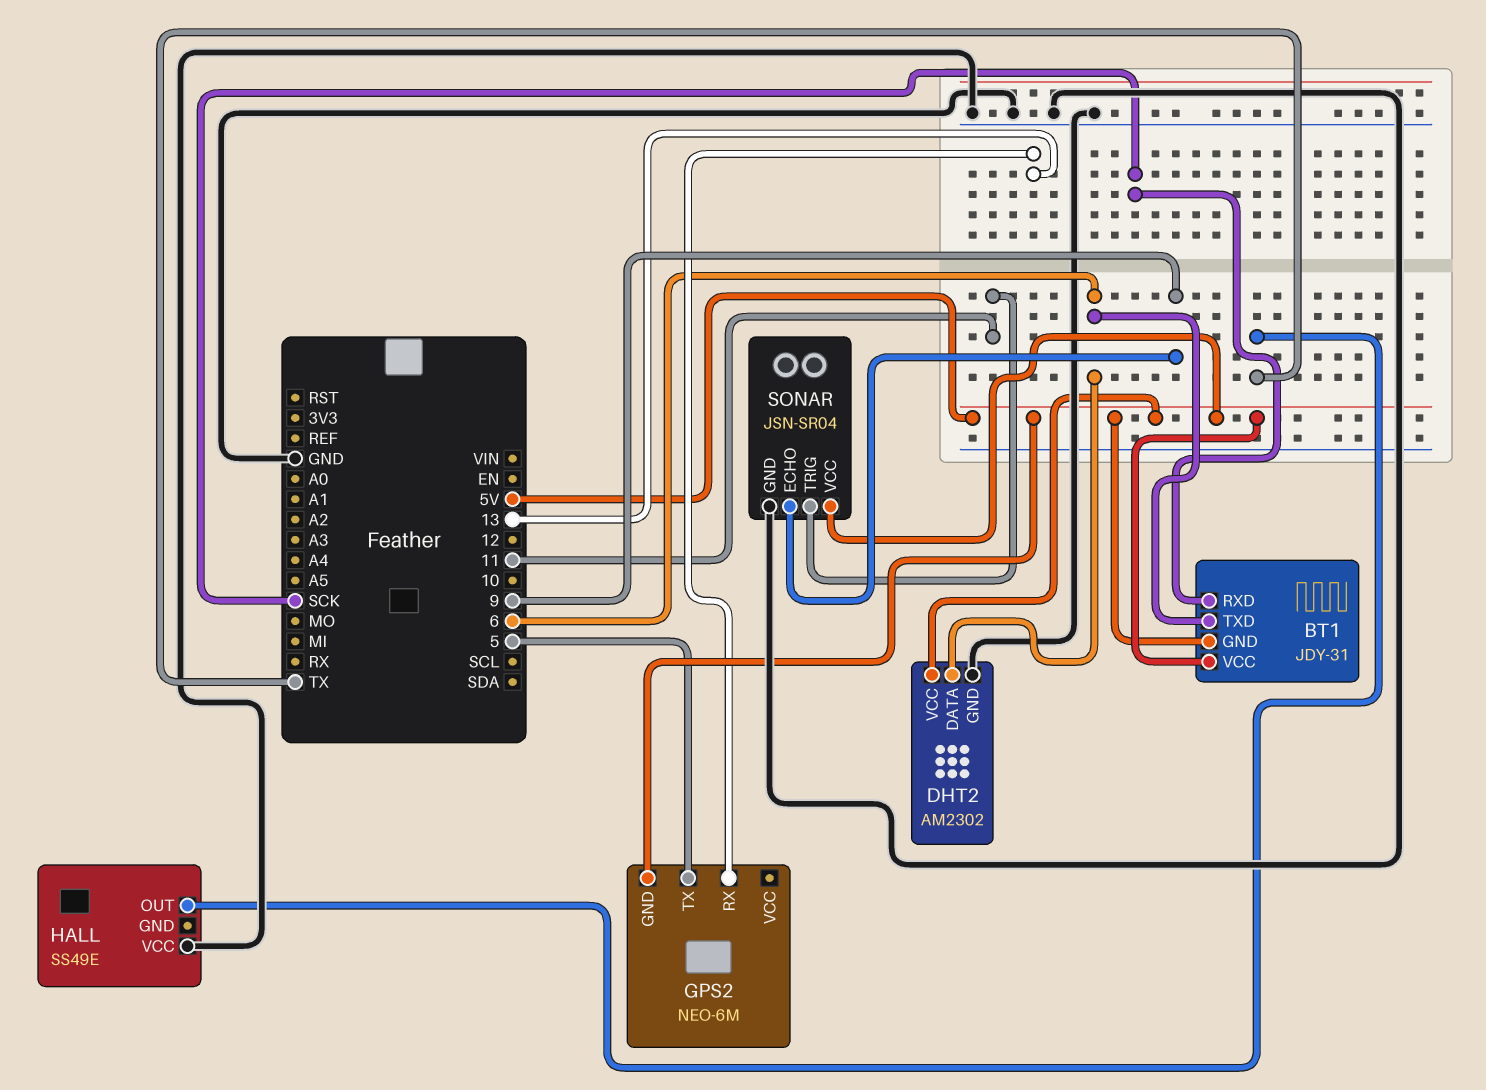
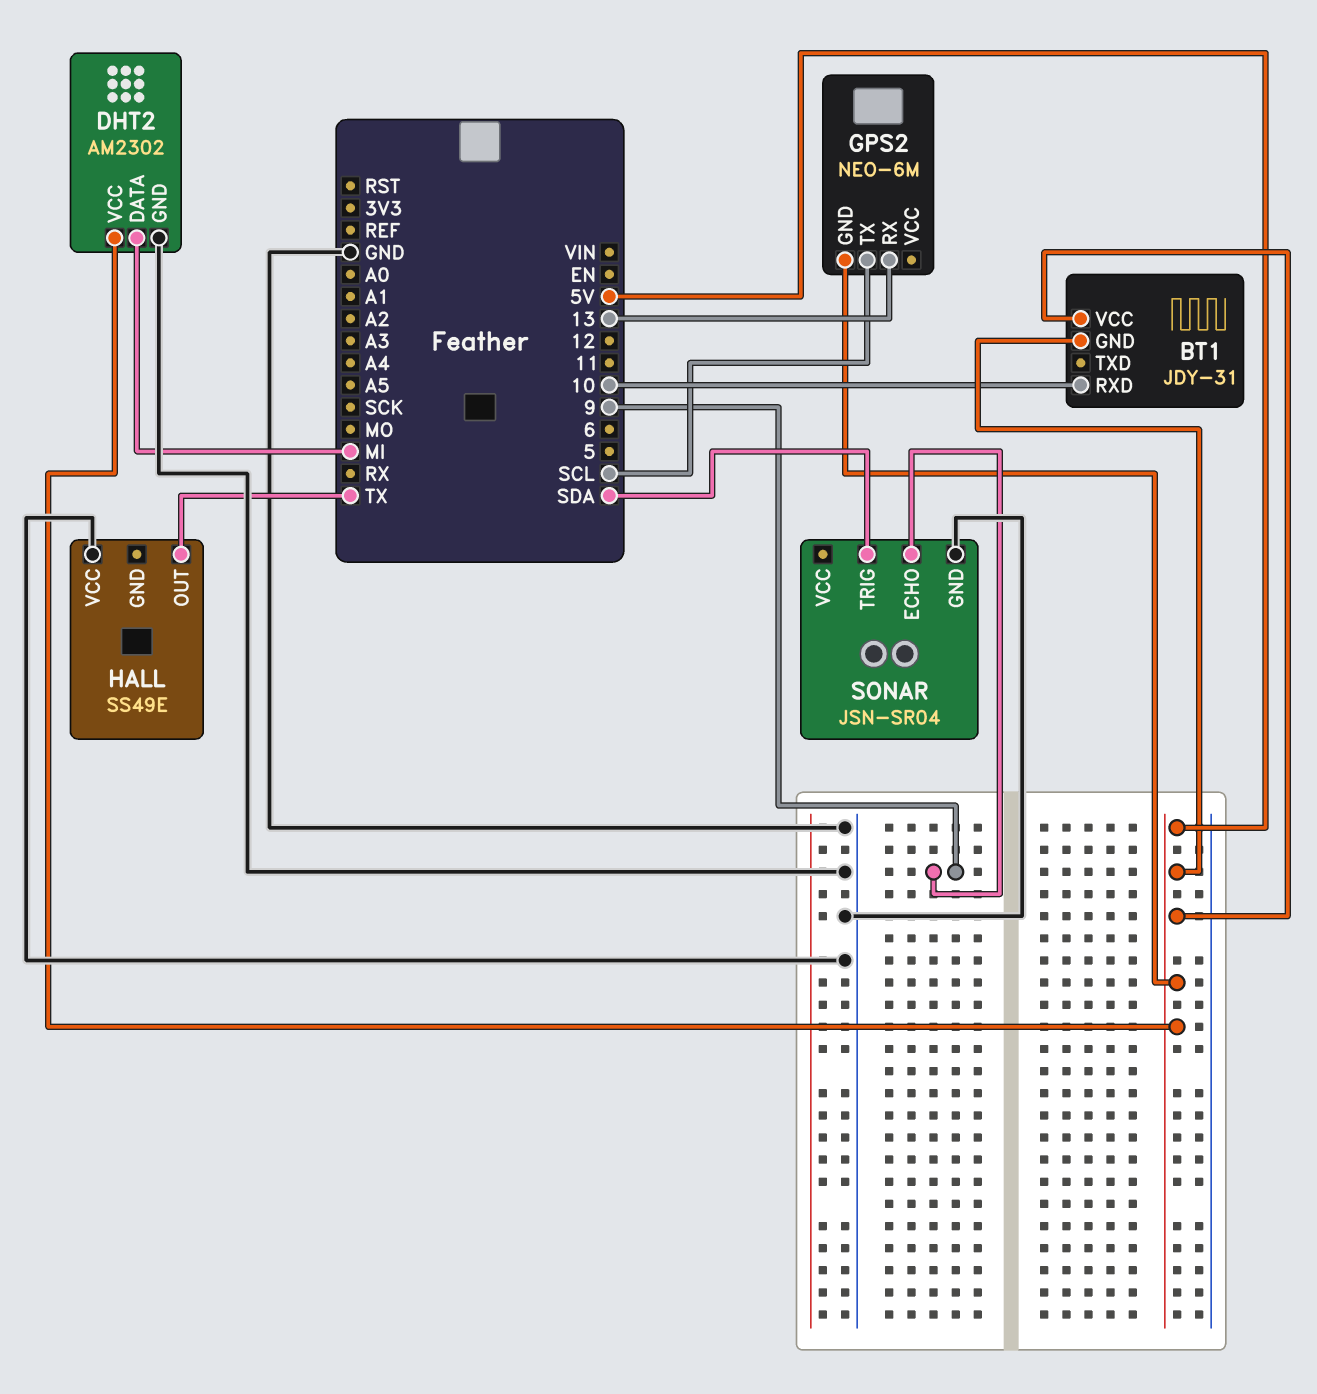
BT1 pin RXD: SCK -> 10
BT1 pin TXD: 6 -> none
DHT2 pin DATA: 6 -> MI
GPS2 pin TX: 5 -> SCL
SONAR pin TRIG: 11 -> SDA
SONAR pin VCC: 5V -> none

